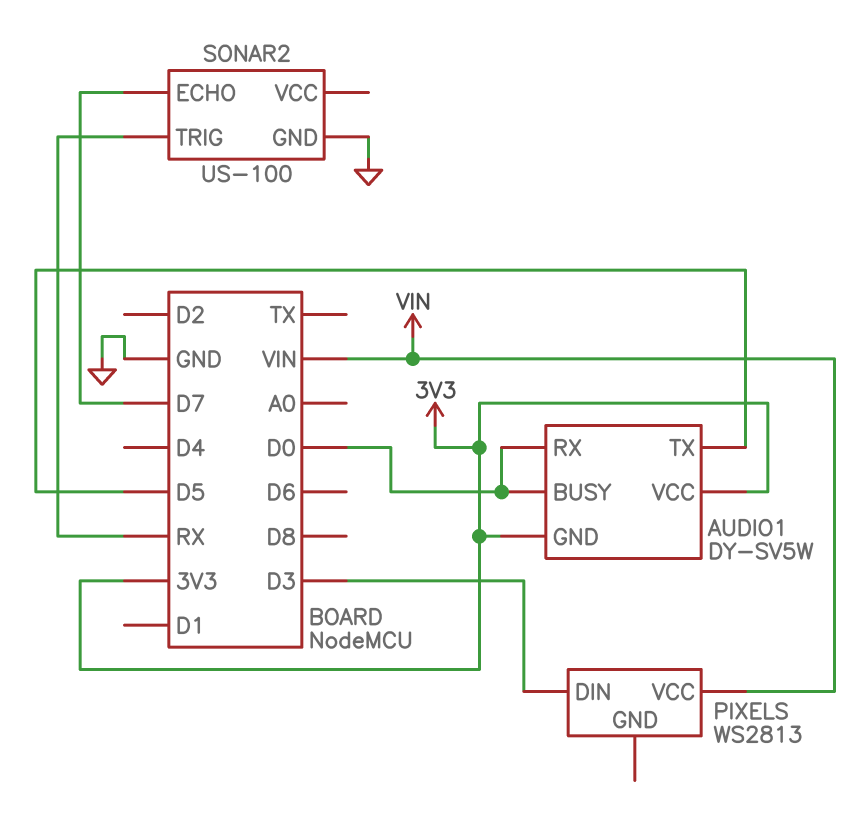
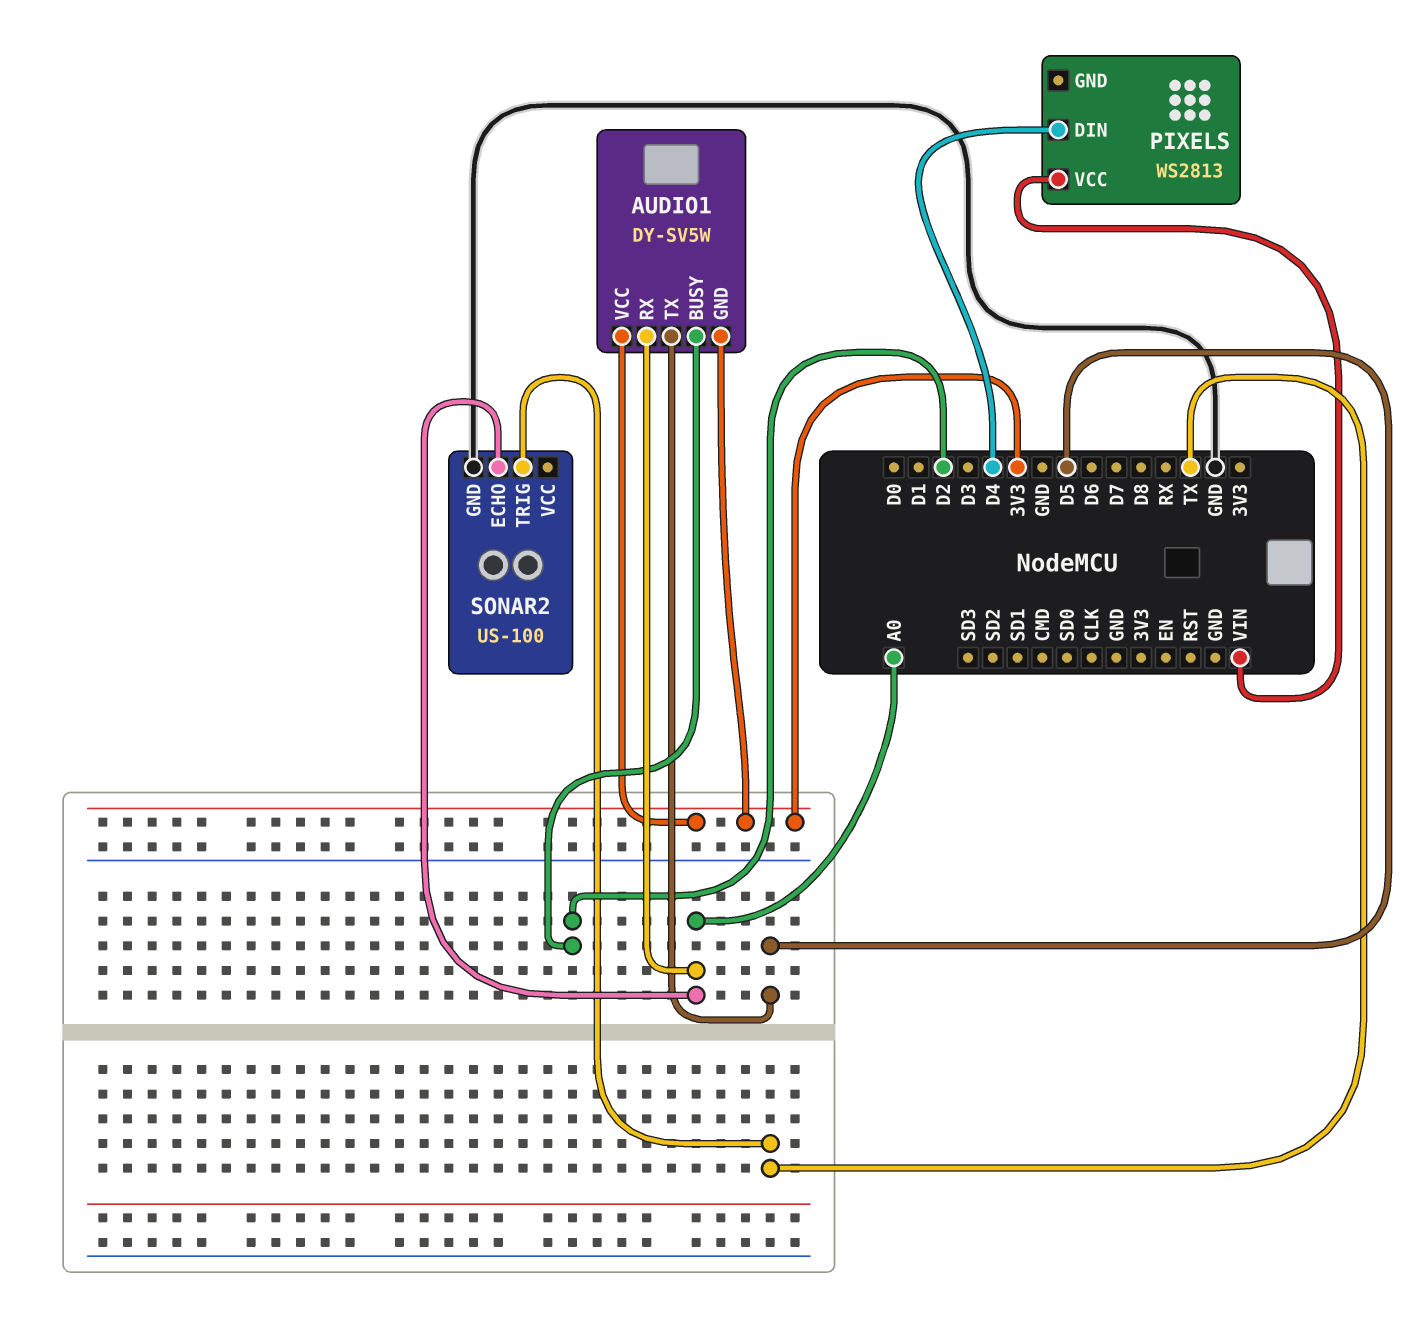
AUDIO1 pin BUSY: D0 -> D2
AUDIO1 pin RX: D0 -> A0
PIXELS pin DIN: D3 -> D4
SONAR2 pin ECHO: D7 -> A0
SONAR2 pin TRIG: RX -> TX

